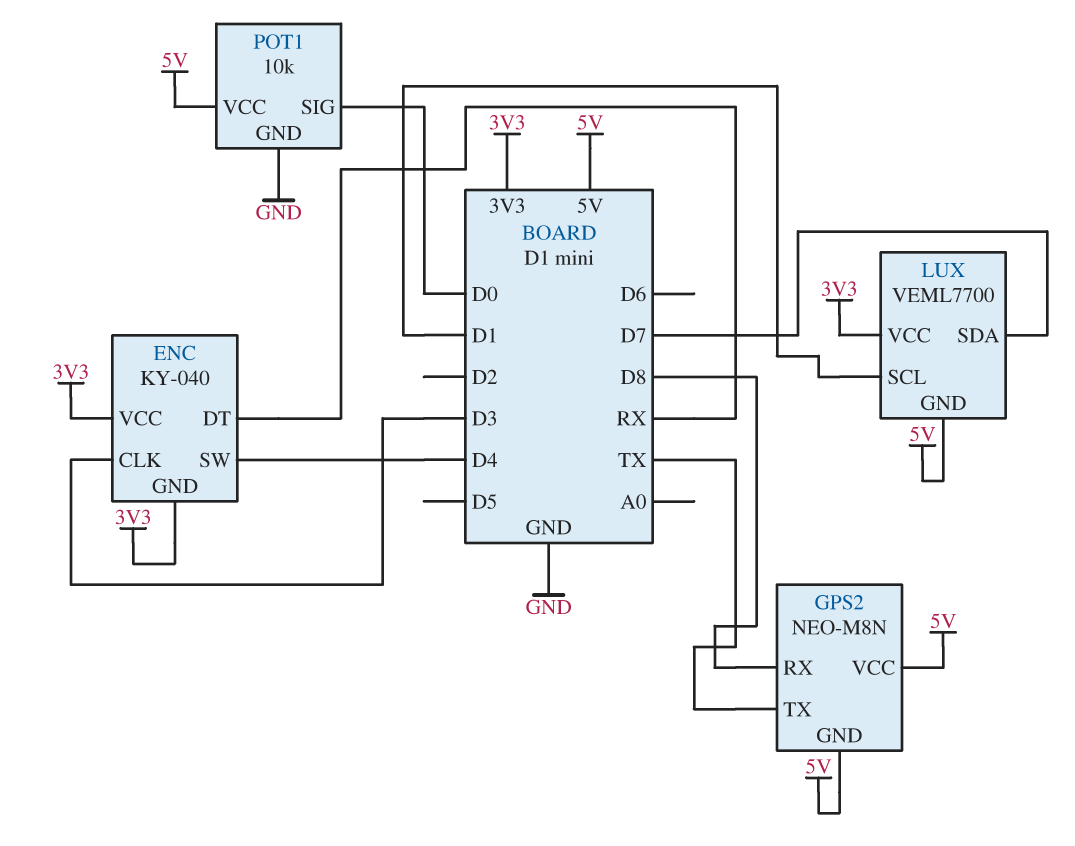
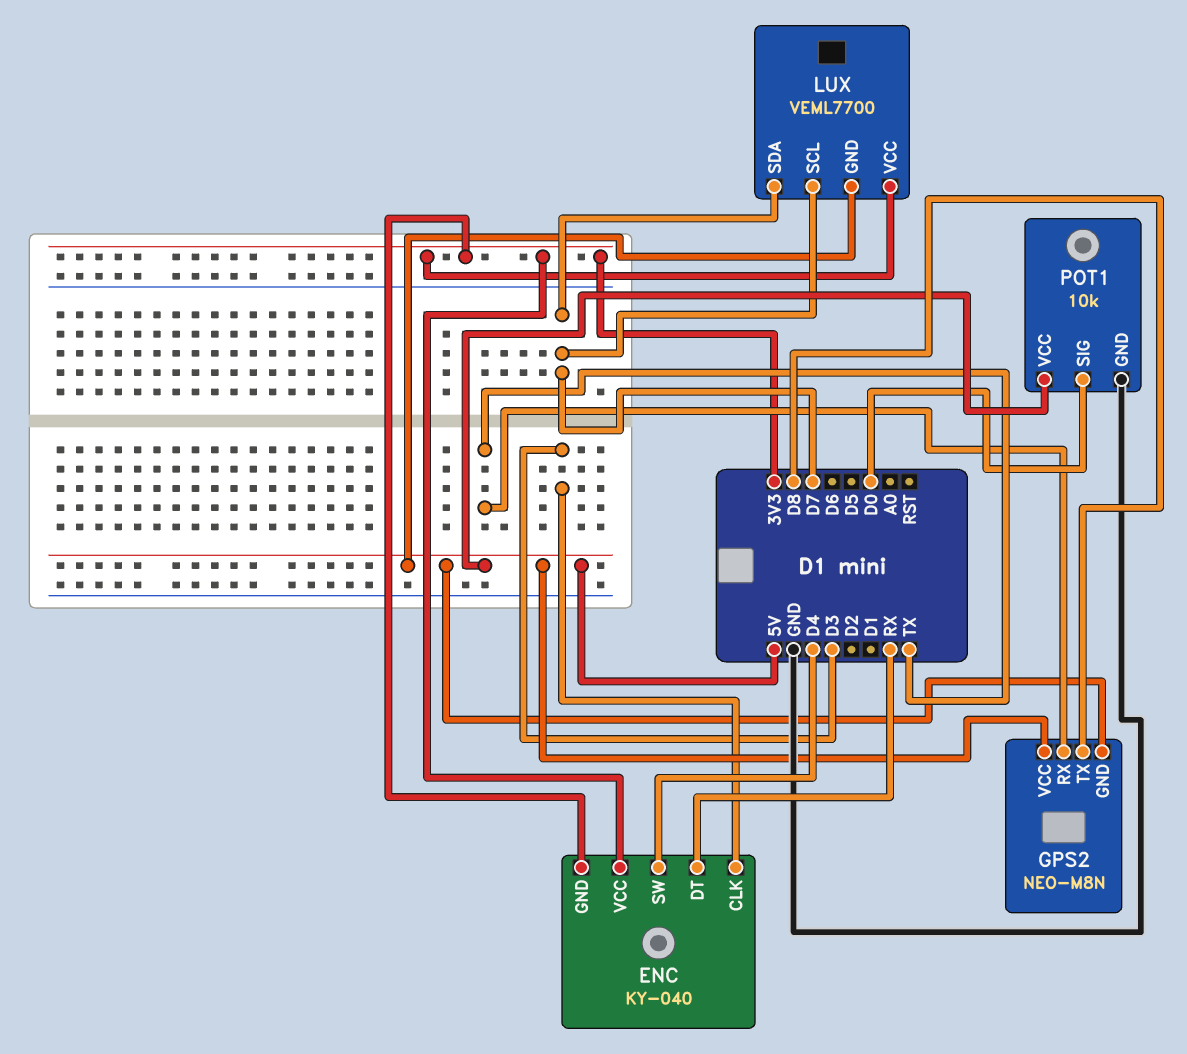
GPS2 pin RX: D8 -> TX
GPS2 pin TX: TX -> D8
LUX pin SCL: D1 -> D7

